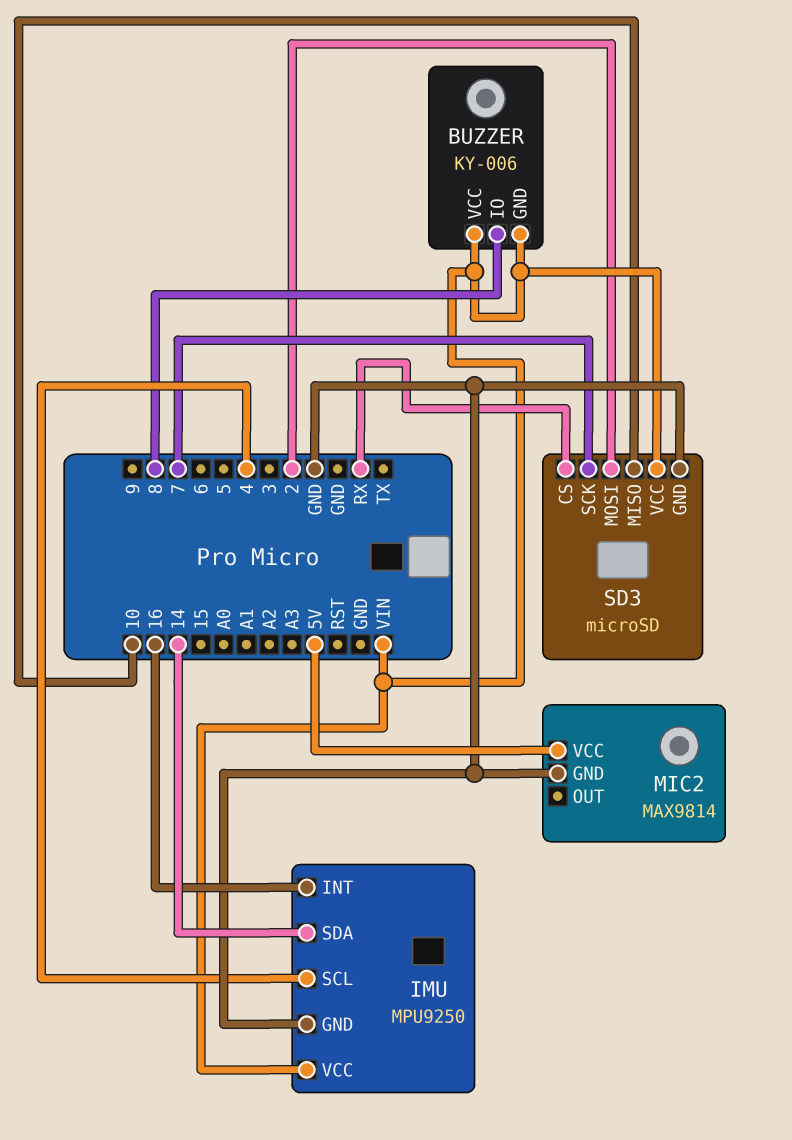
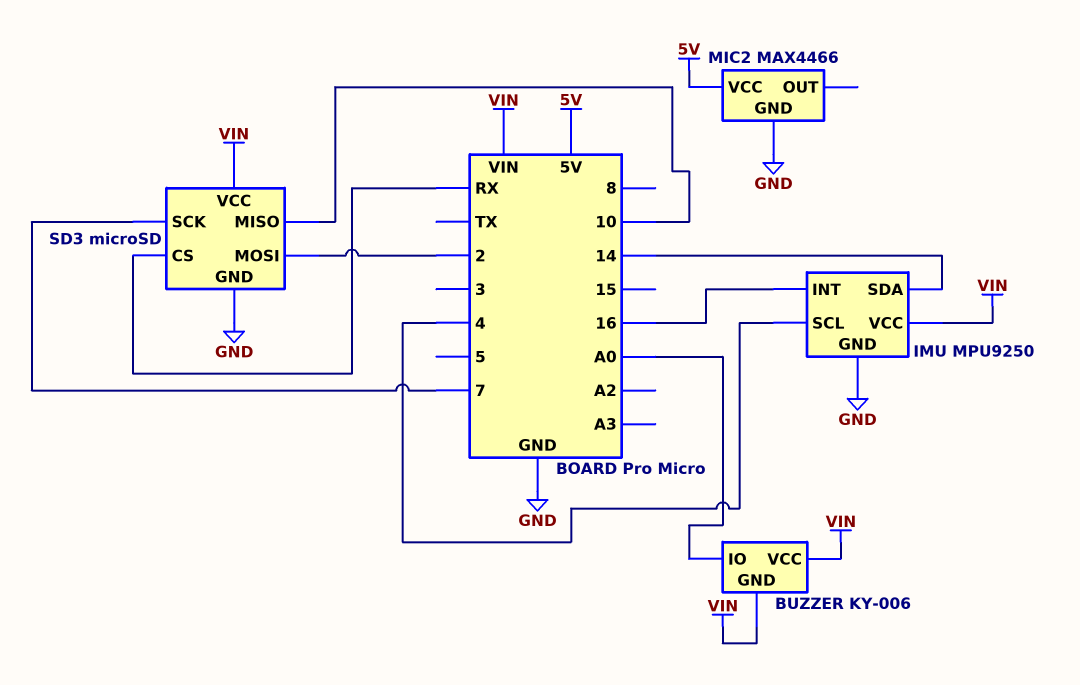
BUZZER pin IO: 8 -> A0
MIC2: MAX9814 -> MAX4466

